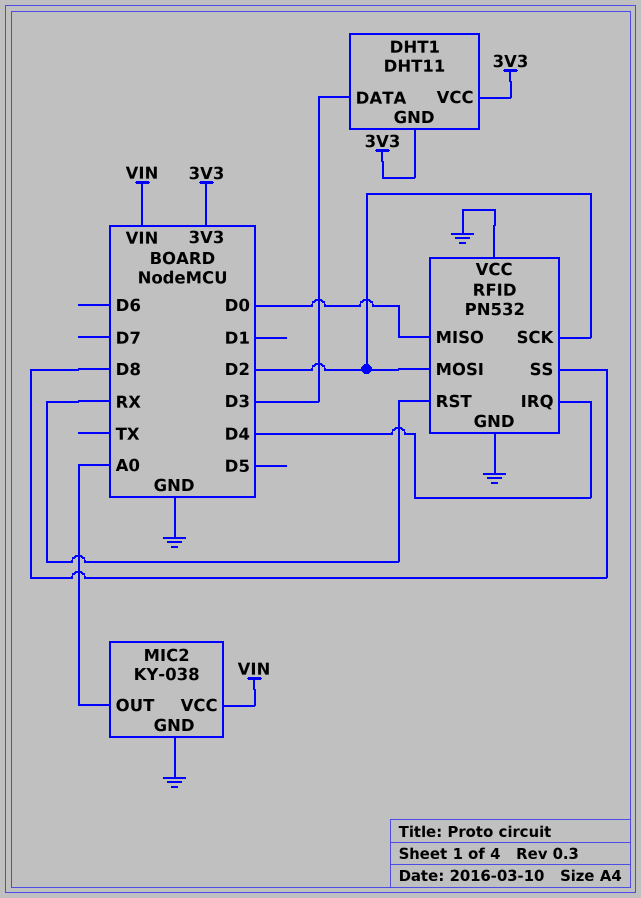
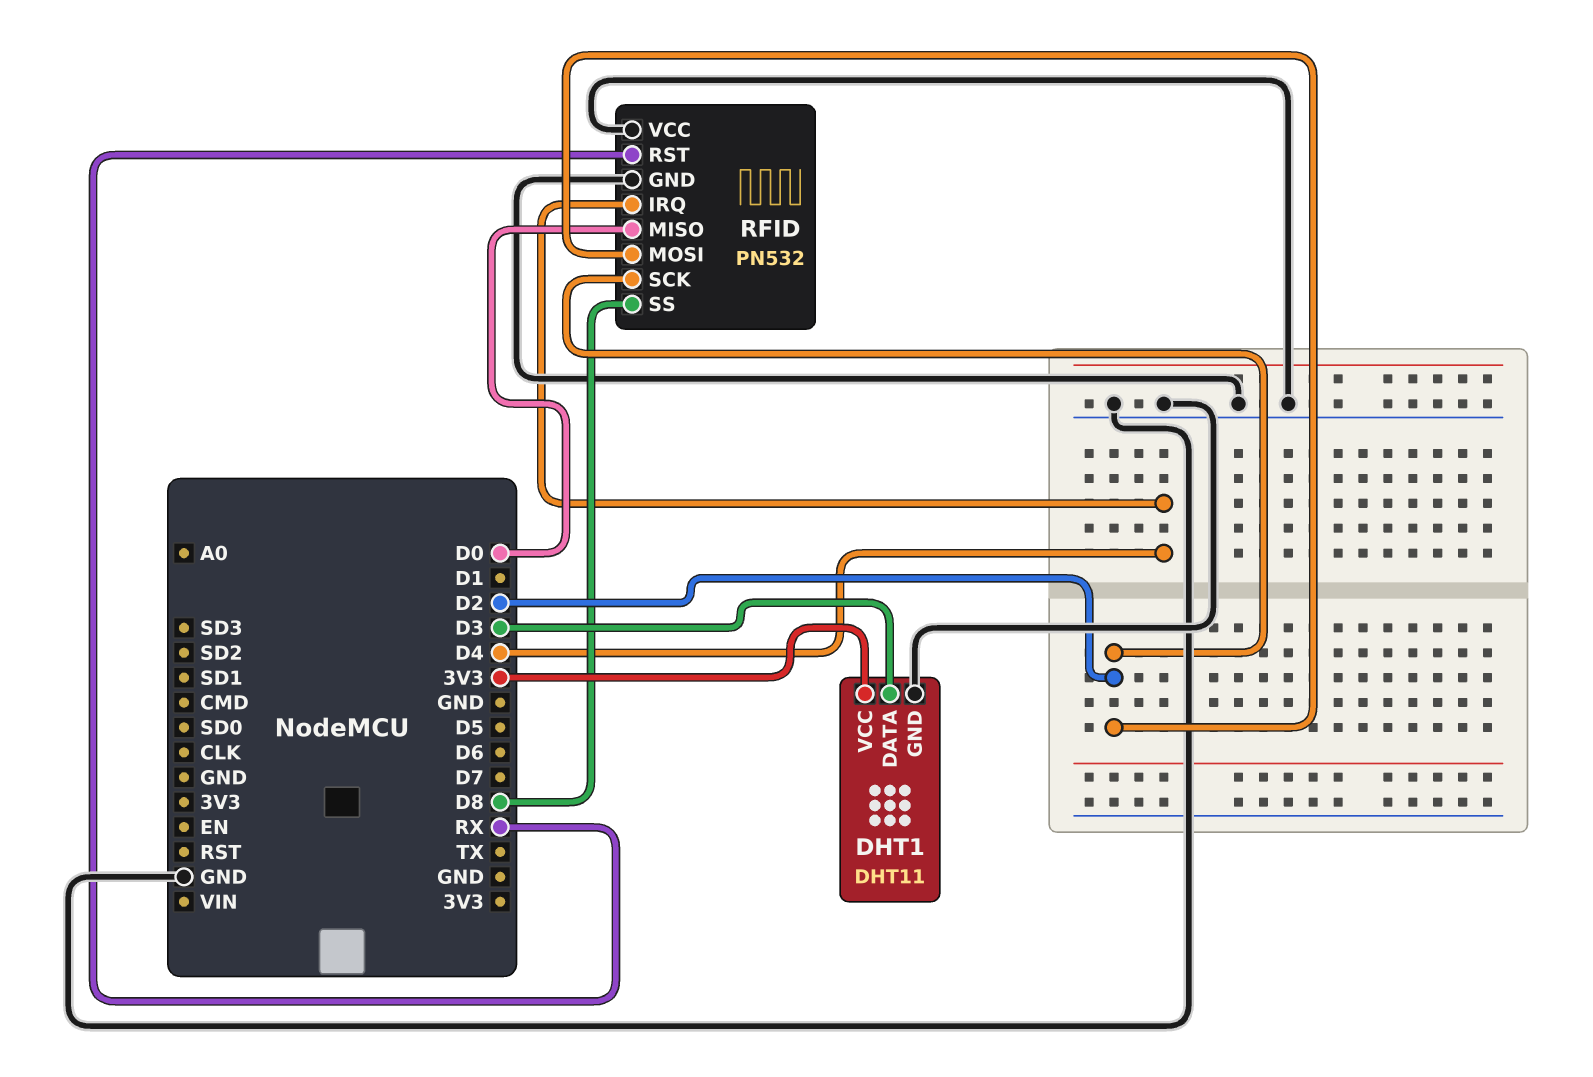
DHT1 pin GND: 3V3 -> GND
MIC2: KY-038 -> none
MIC2 pin GND: GND -> none
MIC2 pin OUT: A0 -> none
MIC2 pin VCC: VIN -> none

